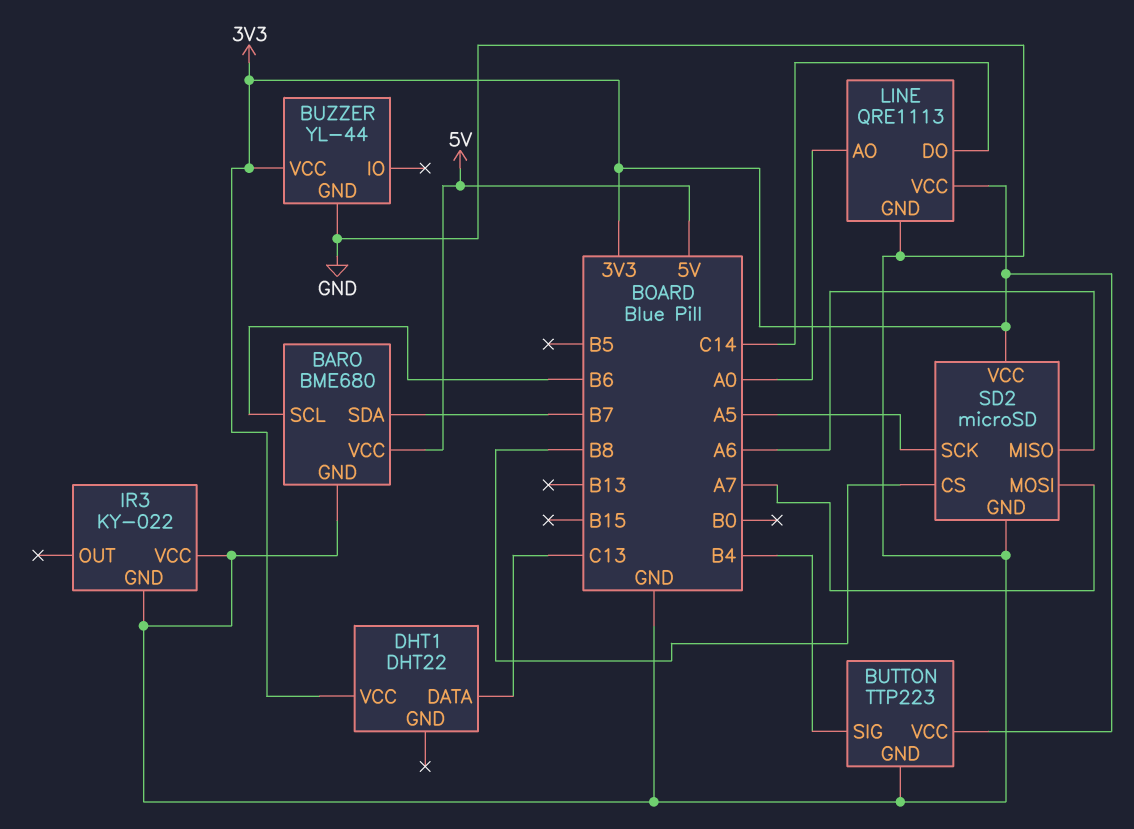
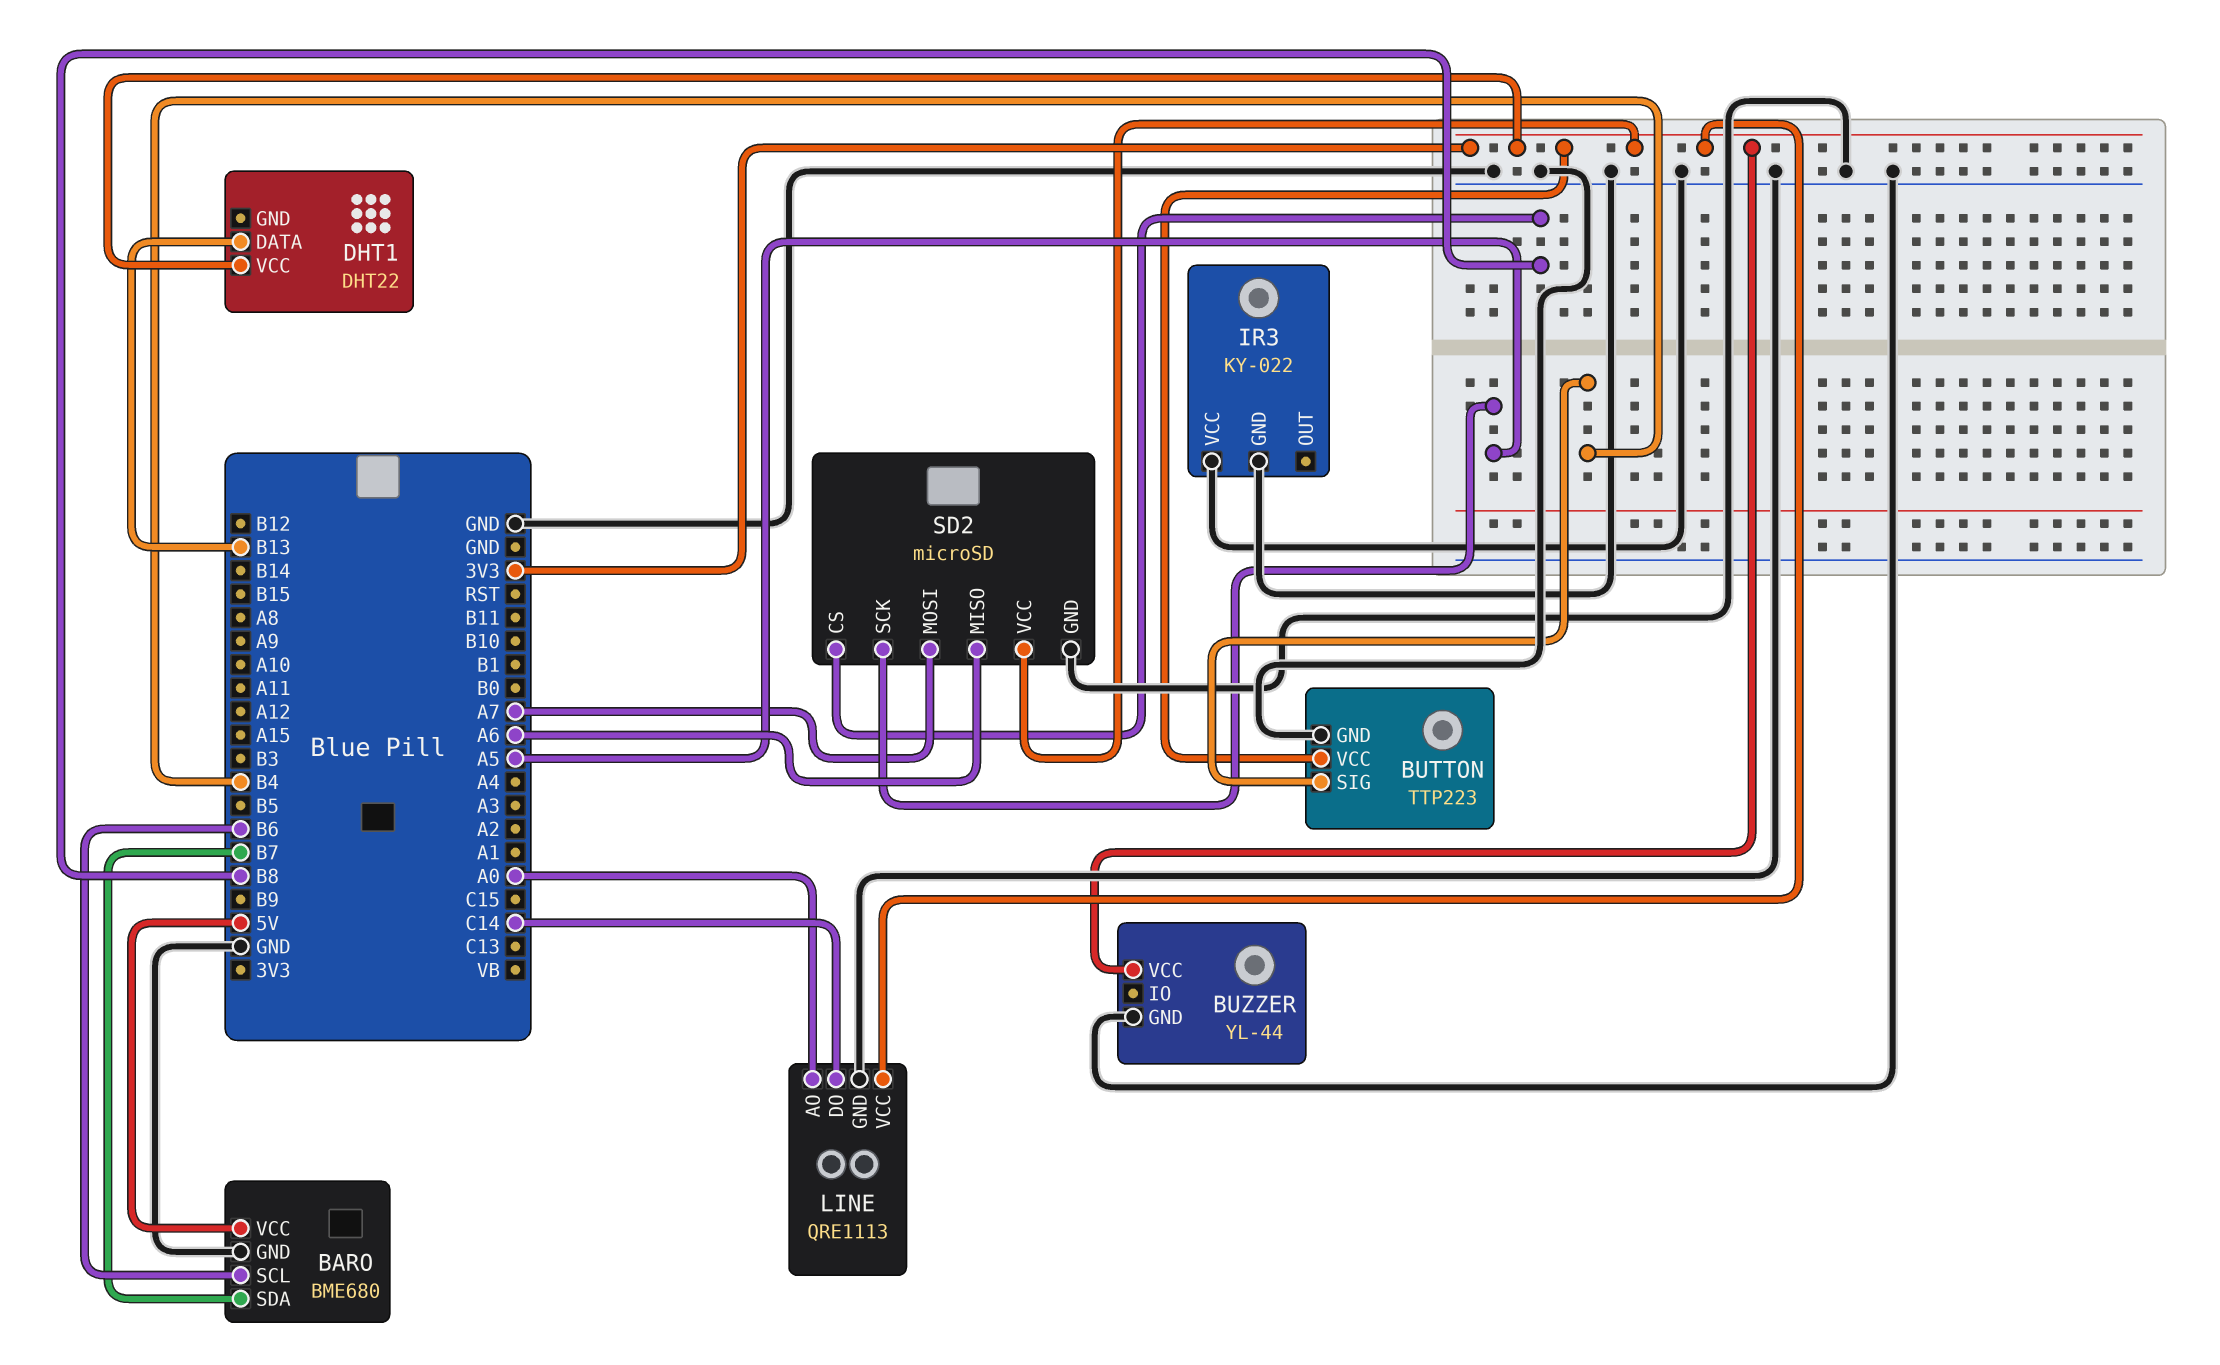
DHT1 pin DATA: C13 -> B13

